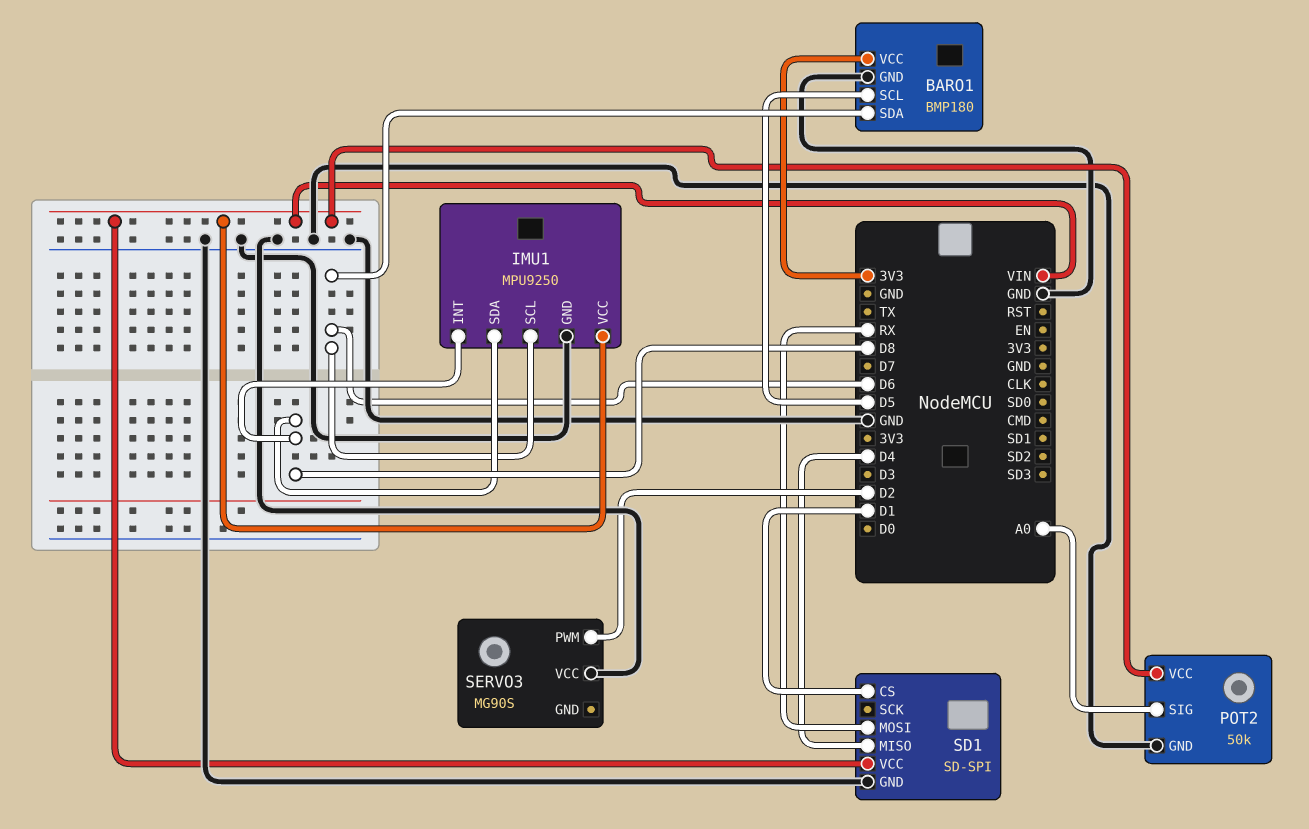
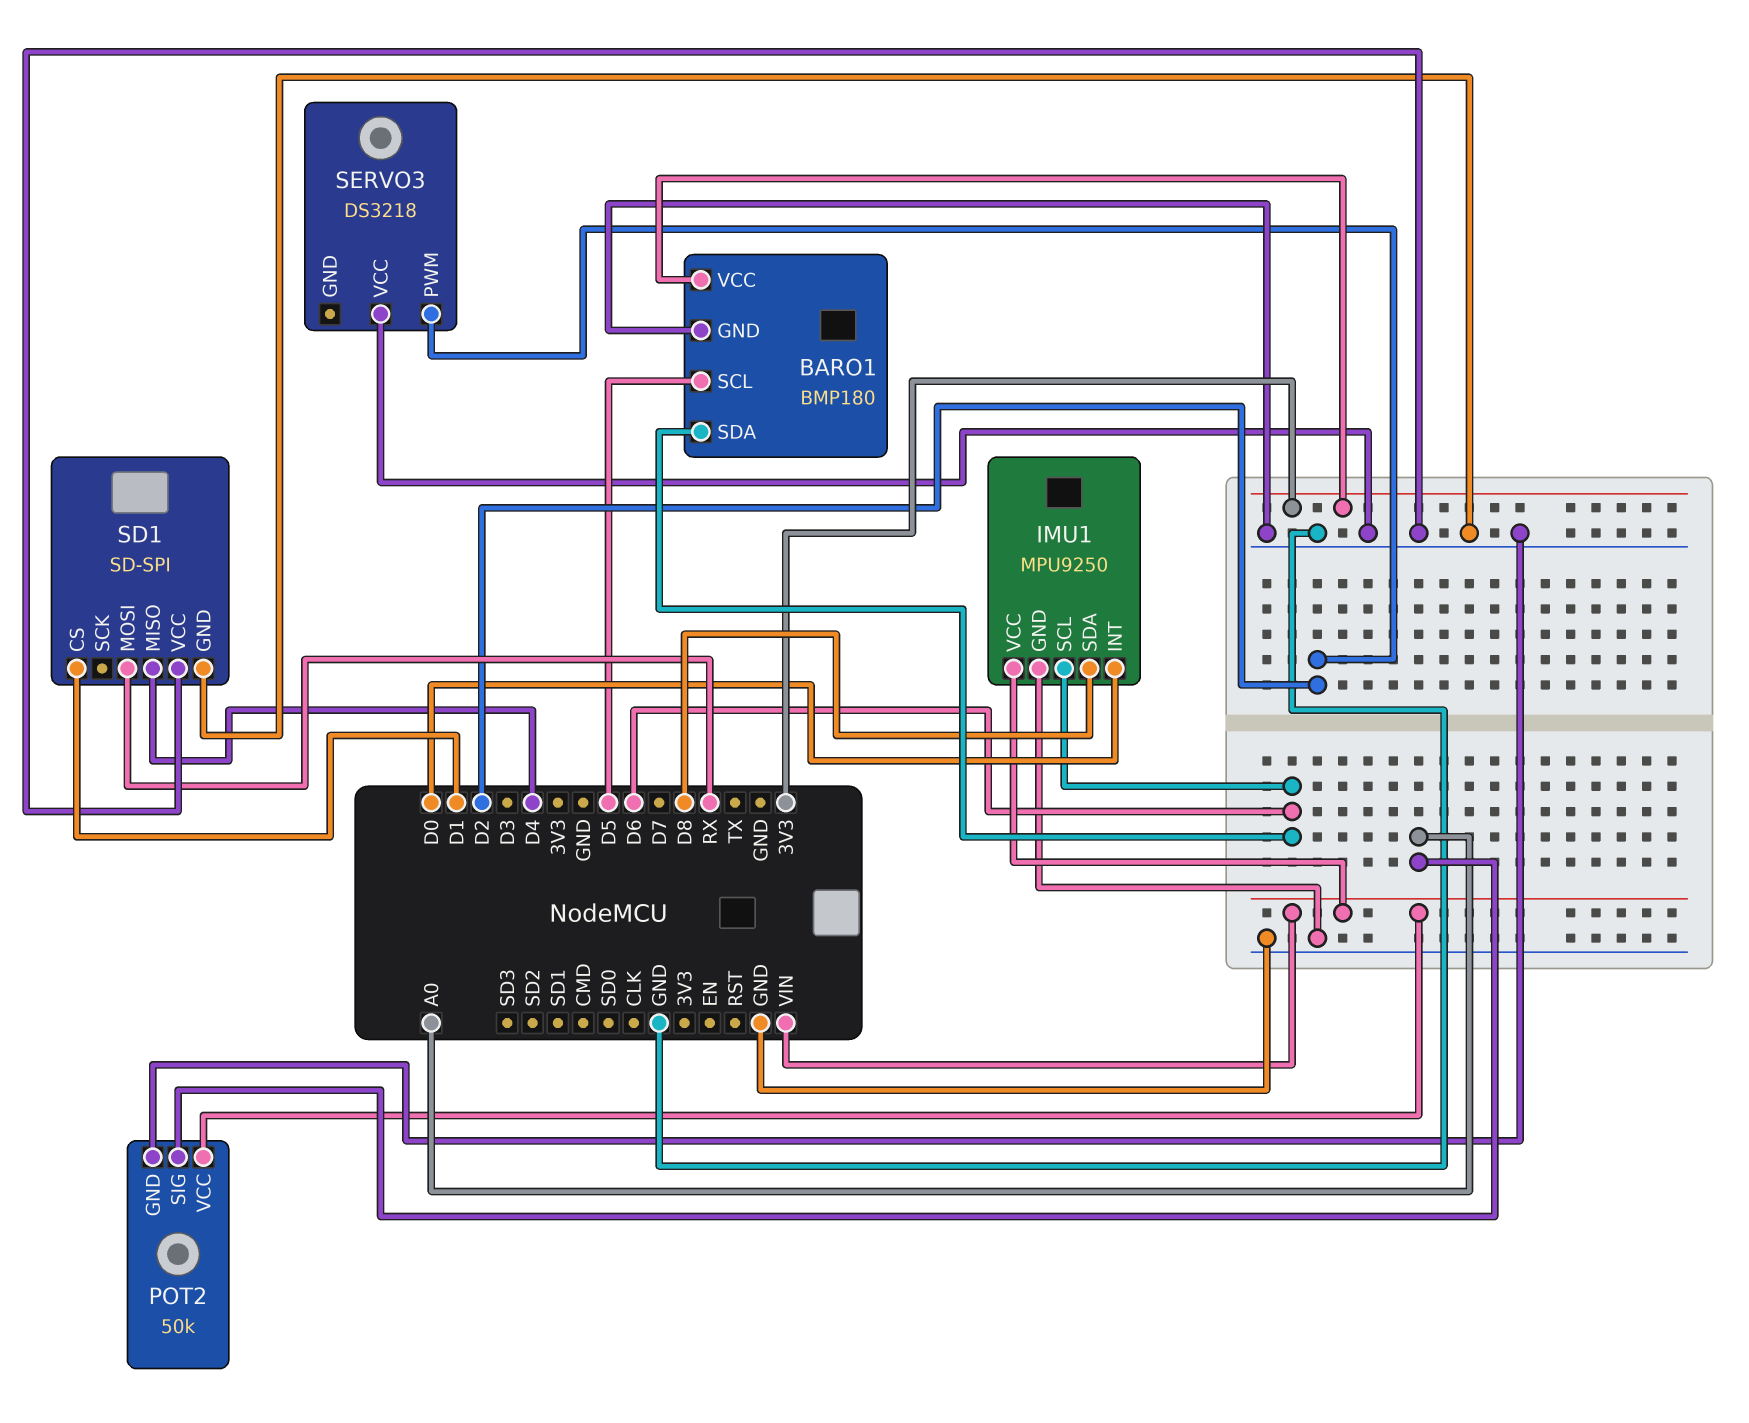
IMU1 pin INT: D8 -> D0
SD1 pin VCC: VIN -> GND
SERVO3: MG90S -> DS3218

